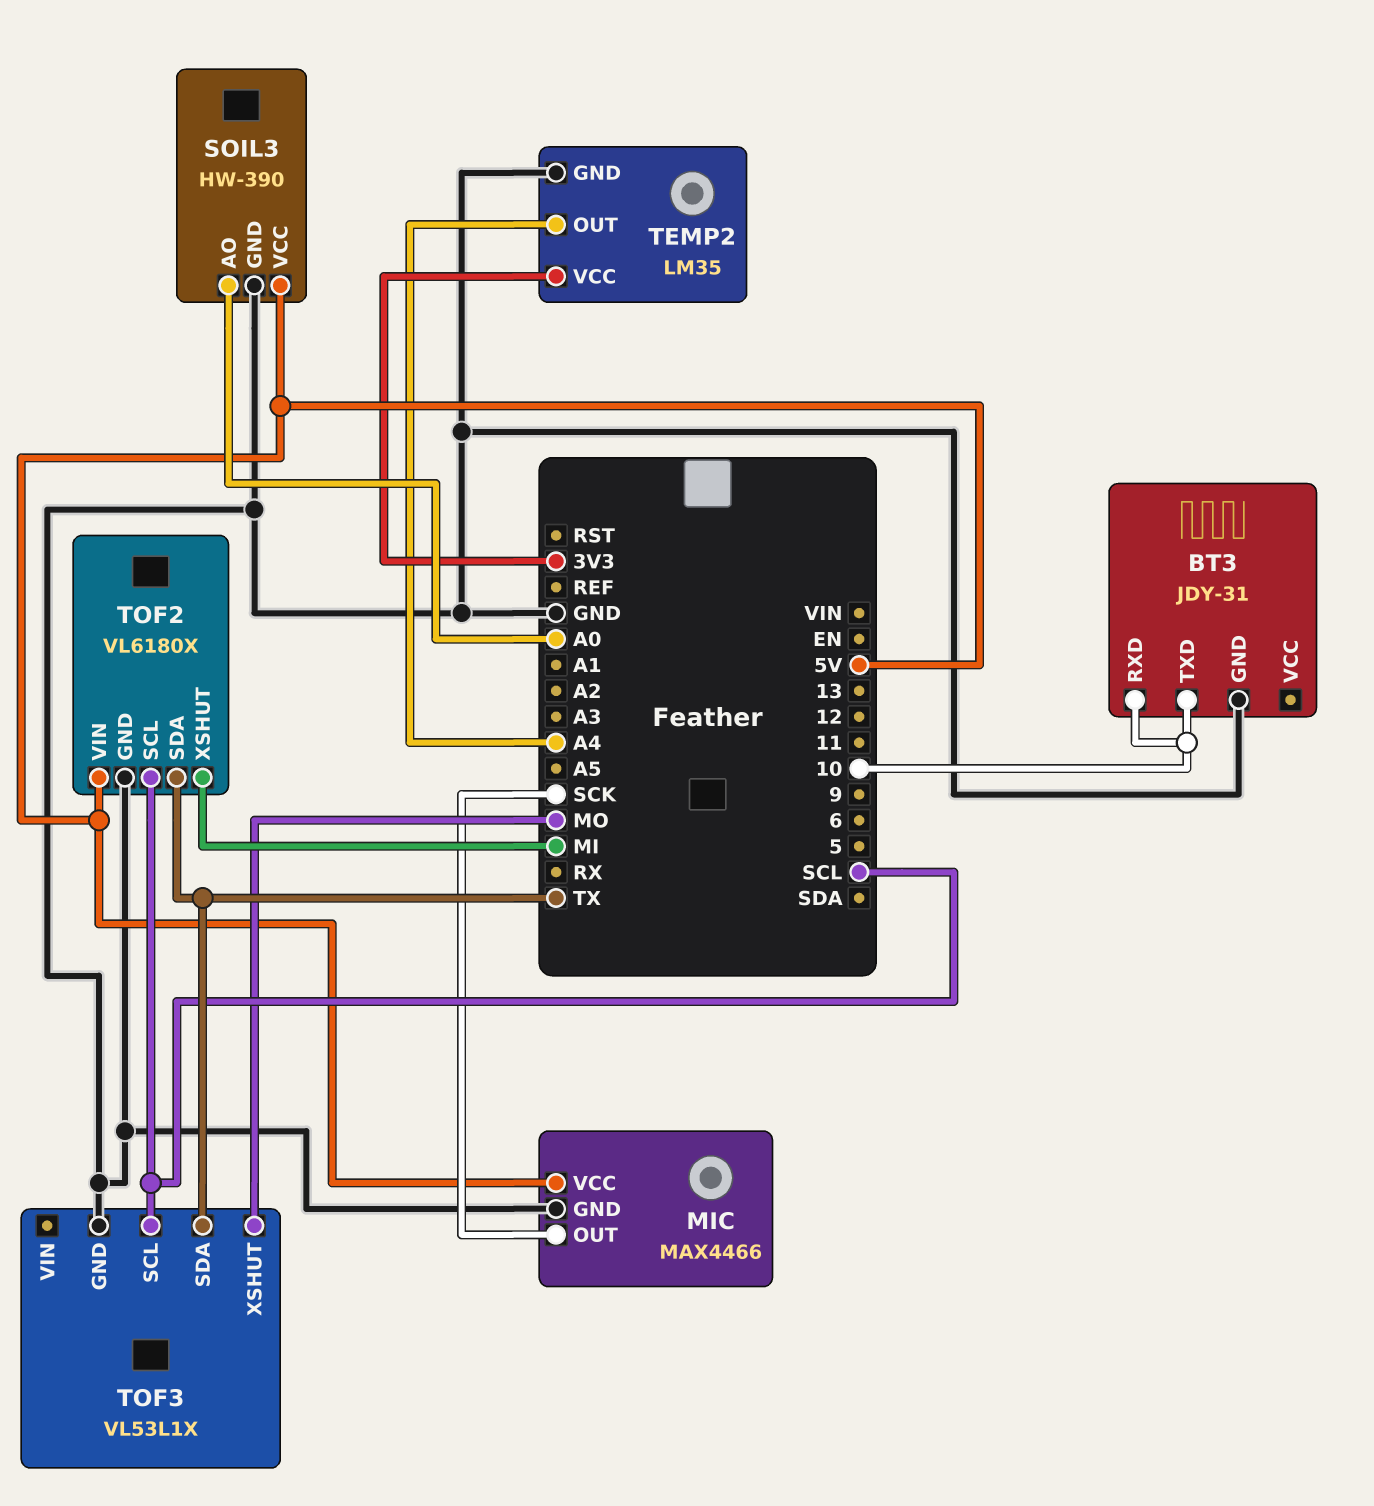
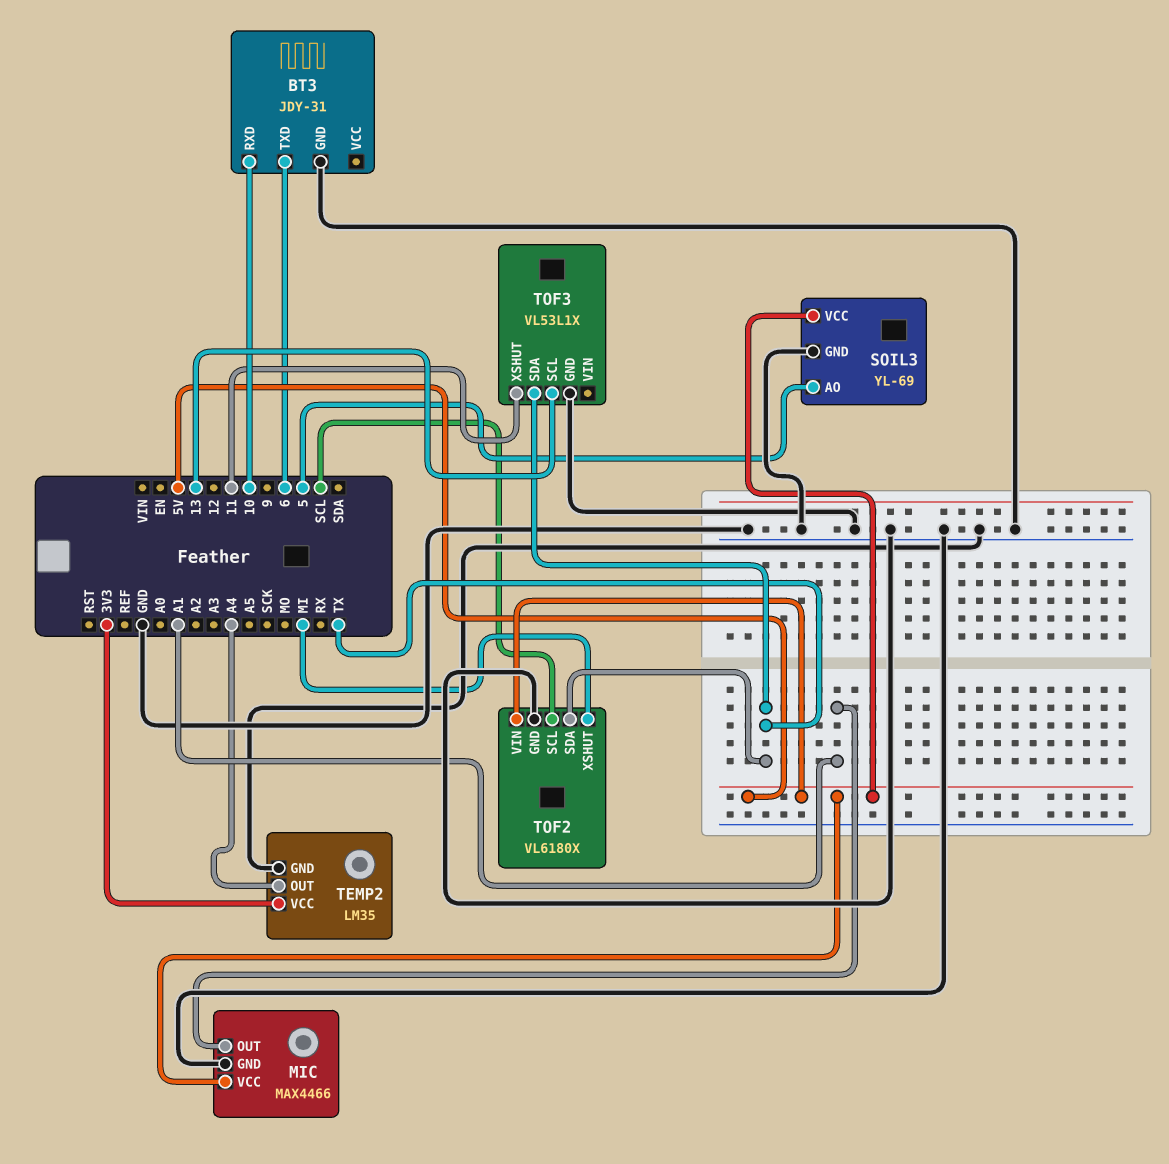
BT3 pin TXD: 10 -> 6
MIC pin OUT: SCK -> A1
SOIL3: HW-390 -> YL-69
SOIL3 pin AO: A0 -> 5
TOF3 pin SCL: SCL -> 13
TOF3 pin XSHUT: MO -> 11

